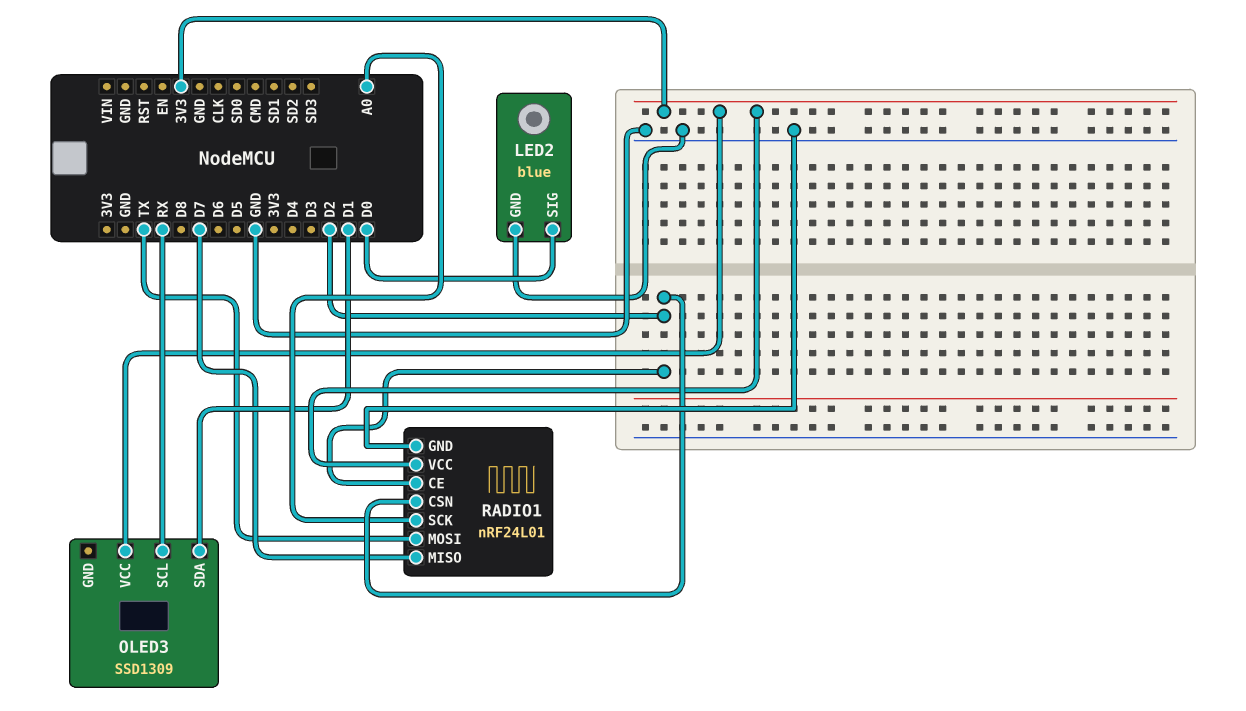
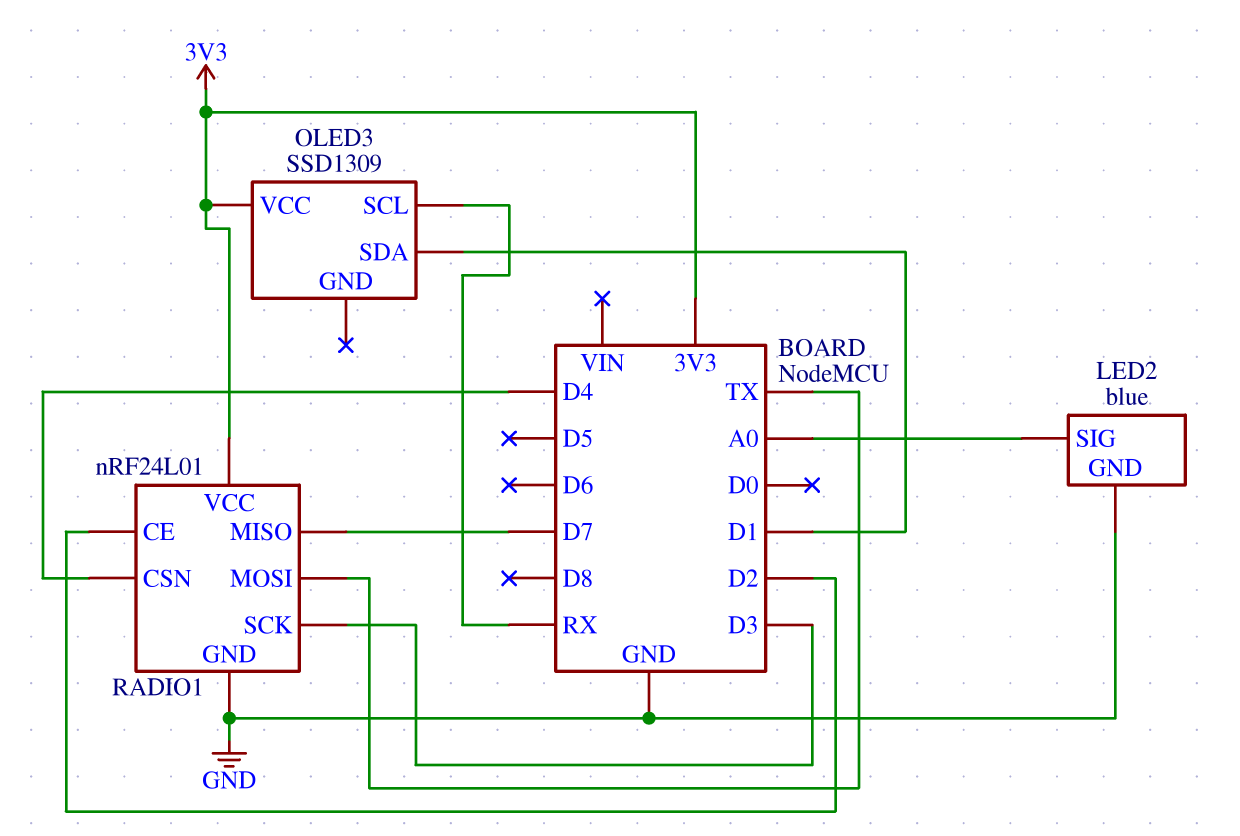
LED2 pin SIG: D0 -> A0
RADIO1 pin CSN: D2 -> D4
RADIO1 pin SCK: A0 -> D3

